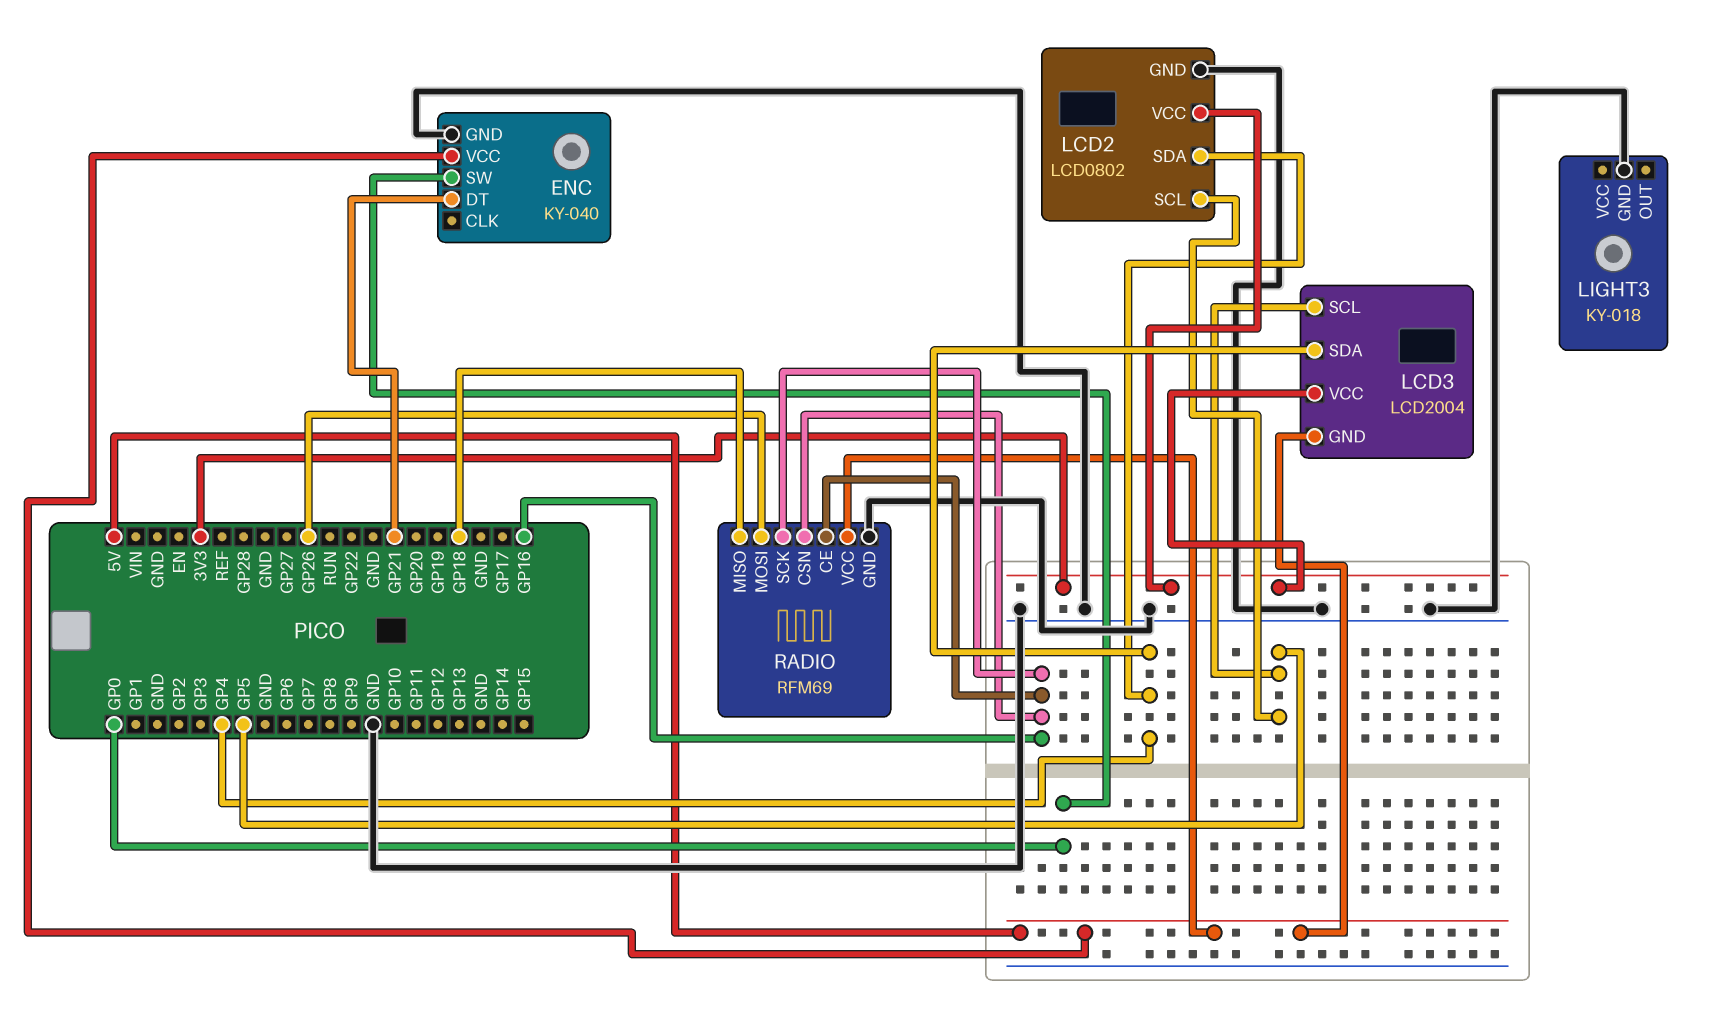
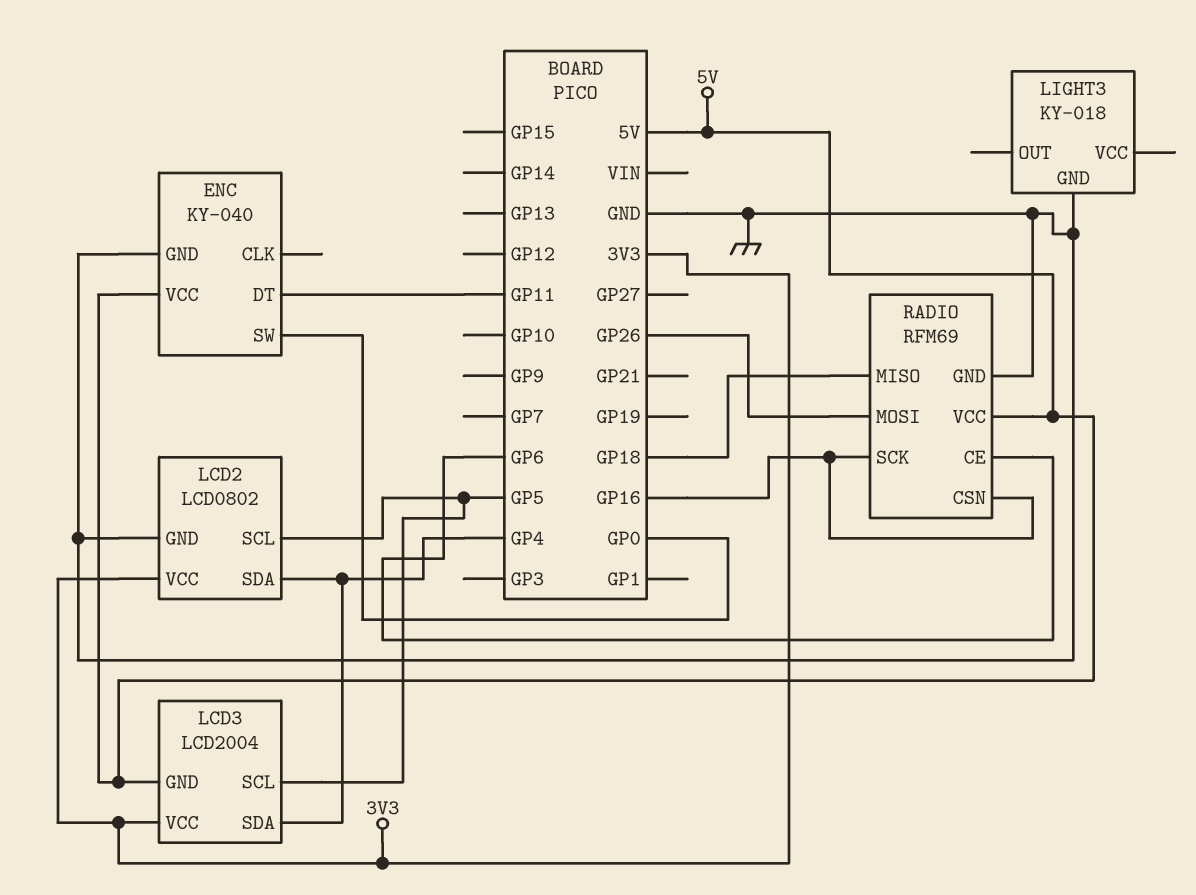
ENC pin DT: GP21 -> GP11
RADIO pin CE: GP16 -> GP6

